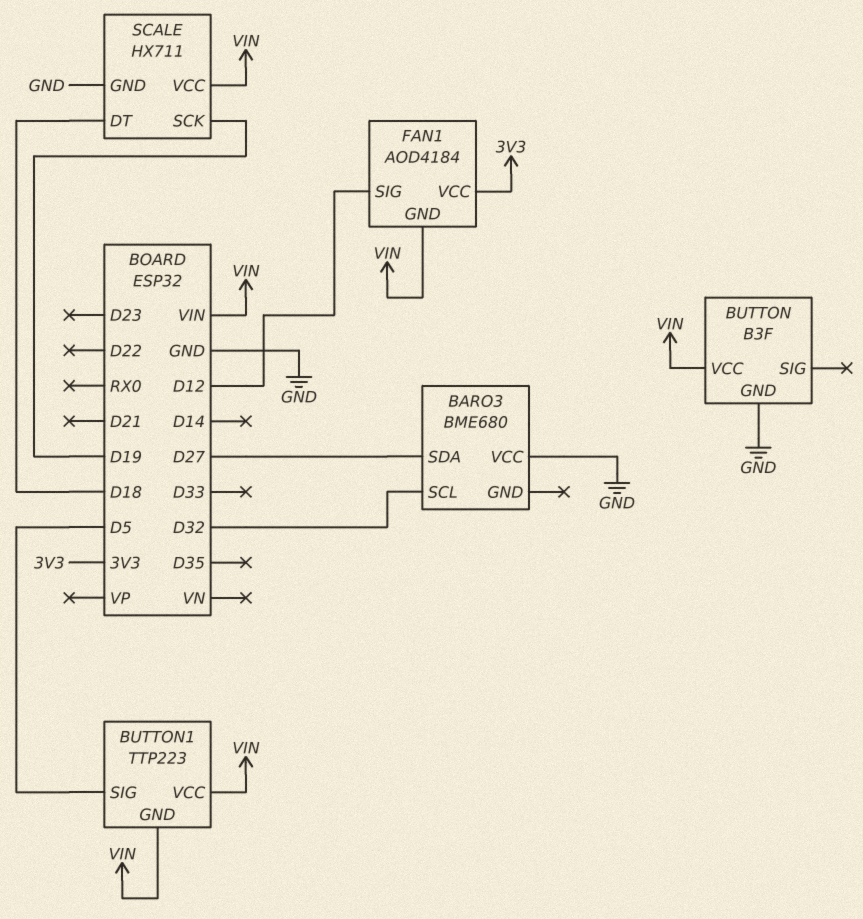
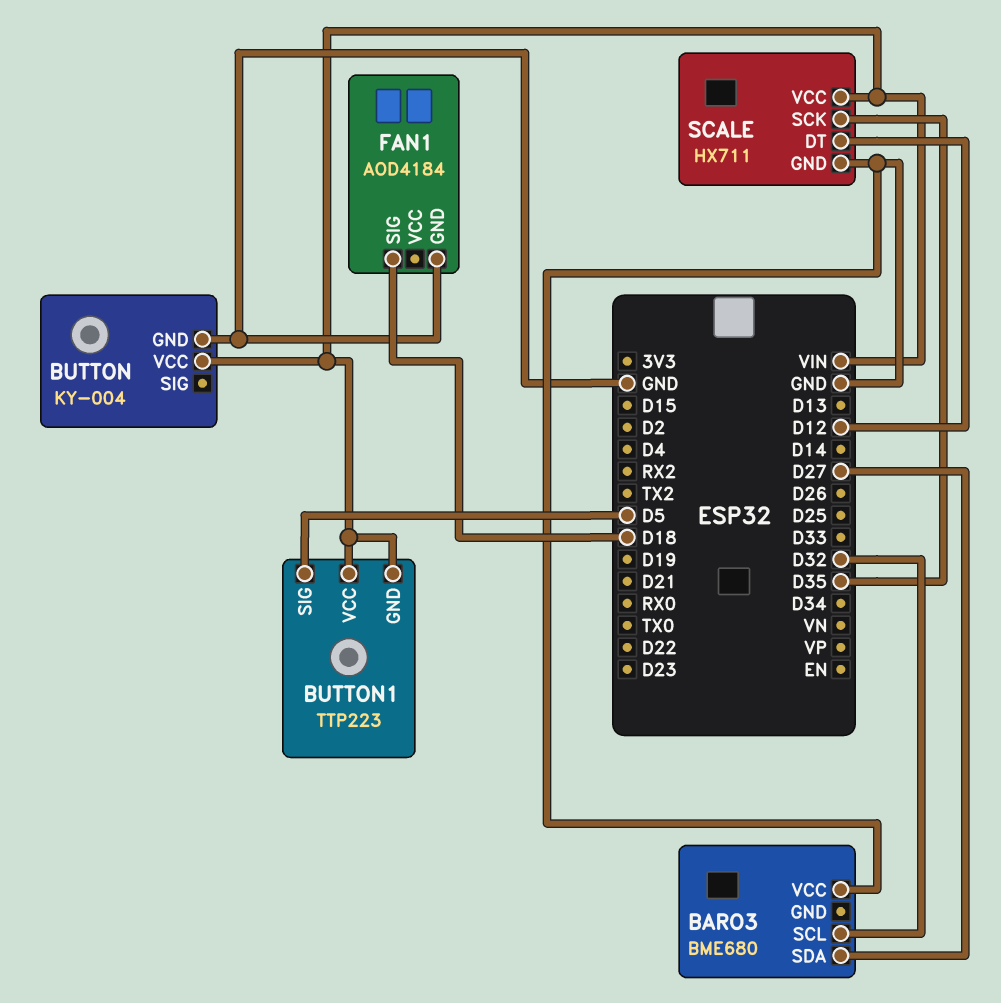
BUTTON: B3F -> KY-004
FAN1 pin GND: VIN -> GND
FAN1 pin SIG: D12 -> D18
FAN1 pin VCC: 3V3 -> none
SCALE pin DT: D18 -> D12
SCALE pin SCK: D19 -> D35

